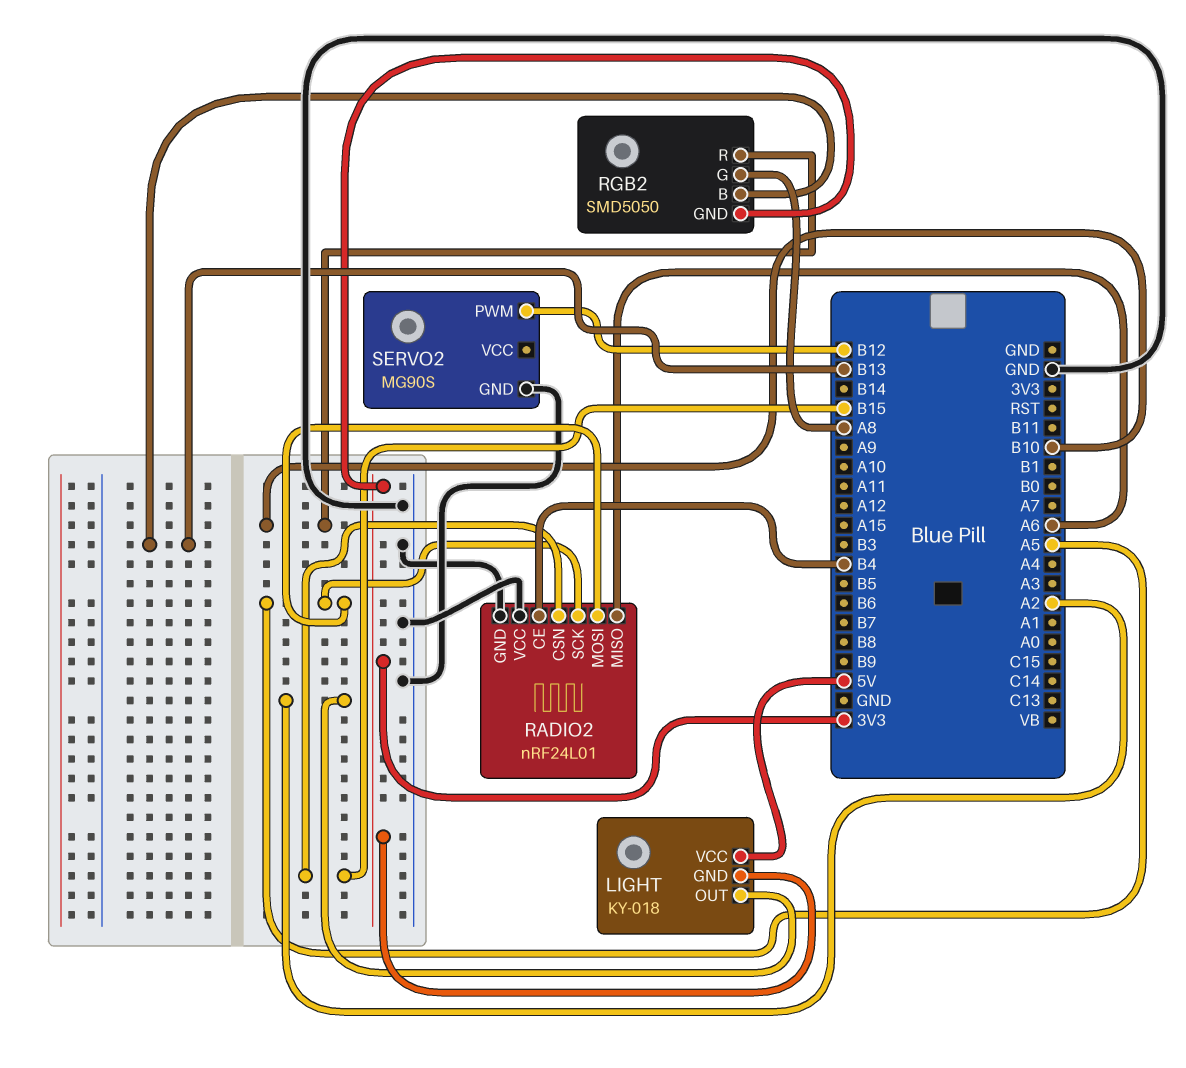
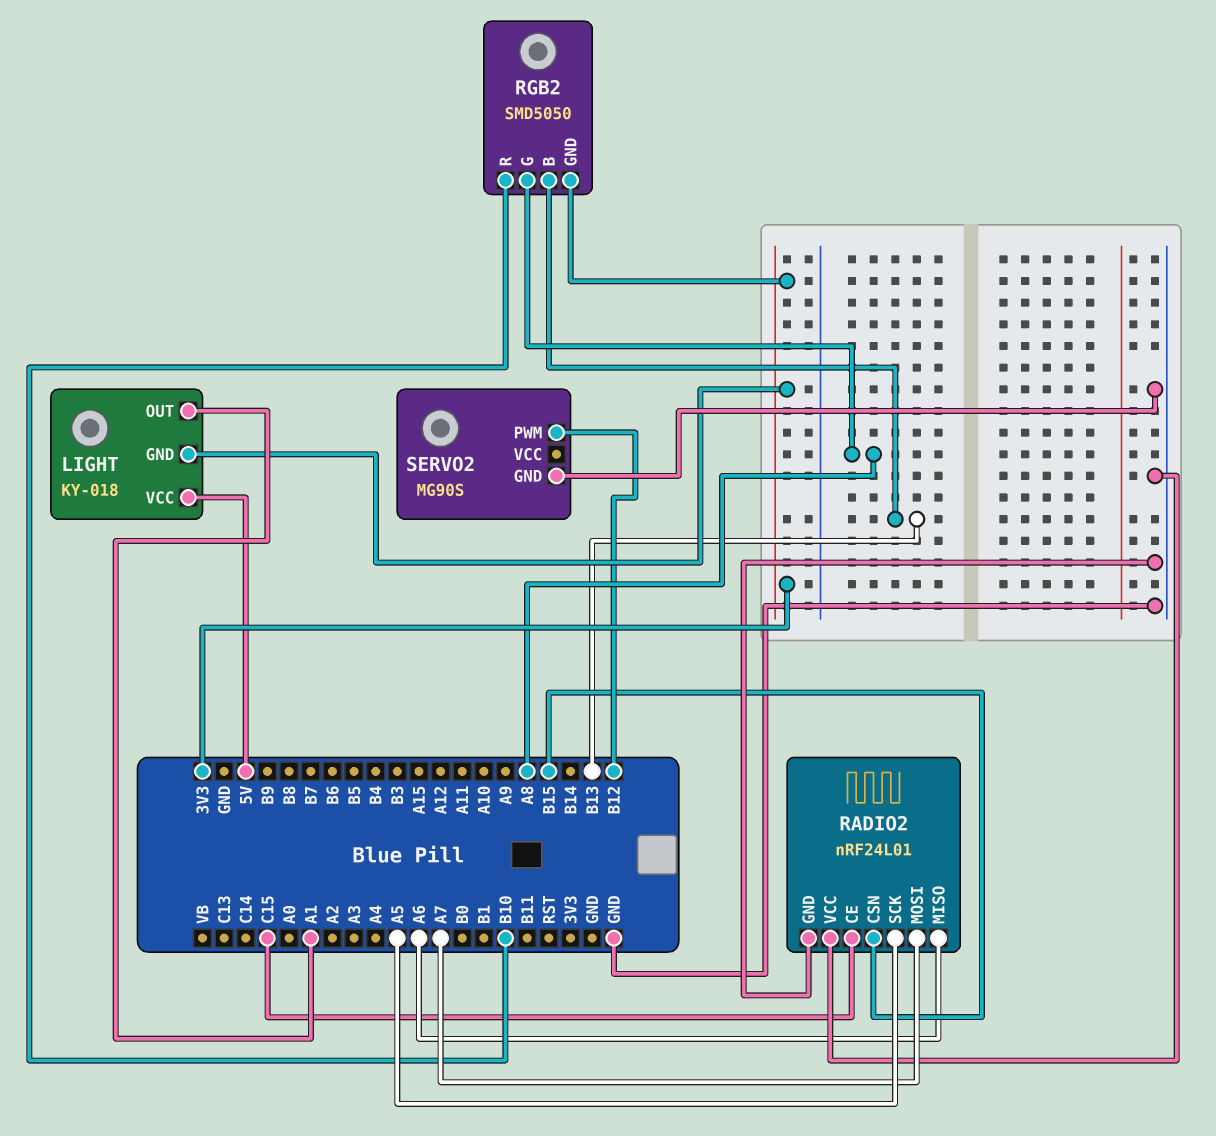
LIGHT pin OUT: A2 -> A1
RADIO2 pin CE: B4 -> C15
RADIO2 pin MOSI: A5 -> A7

